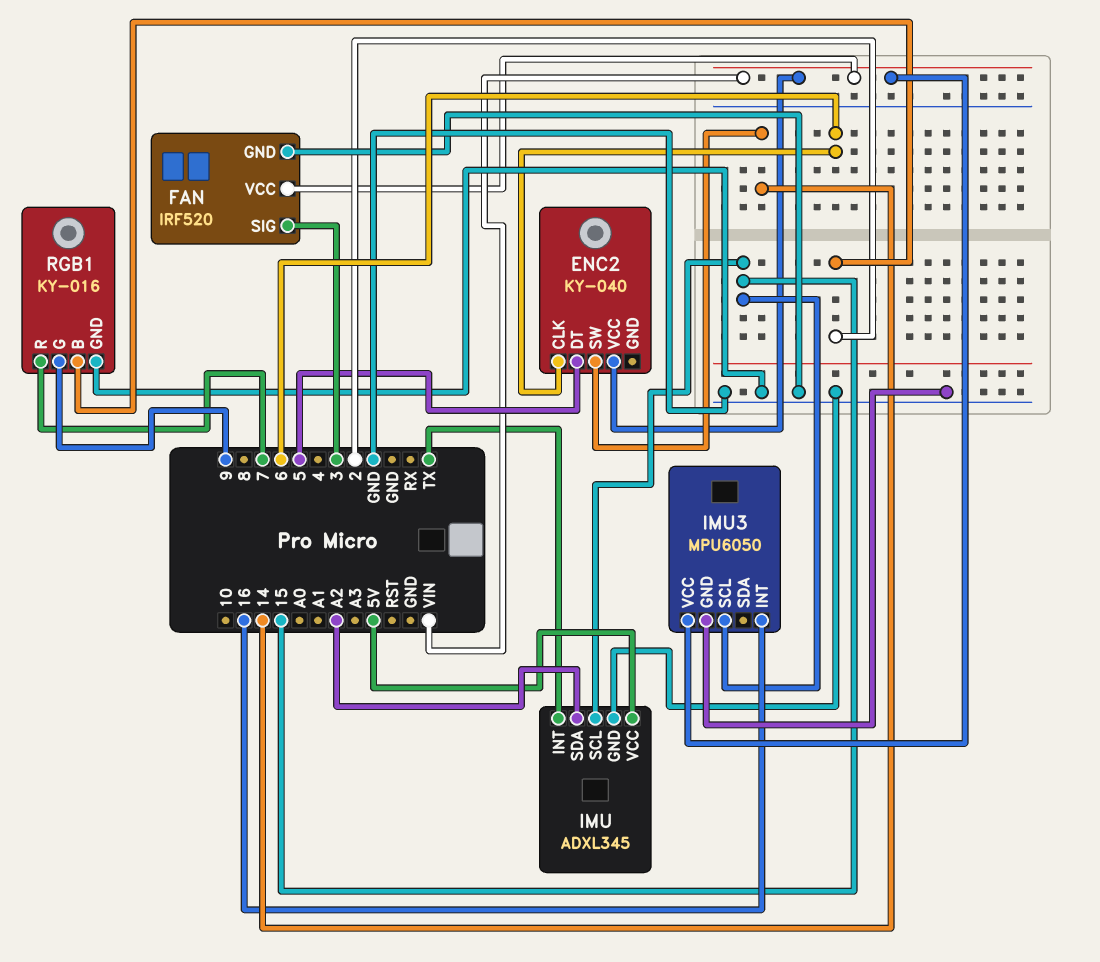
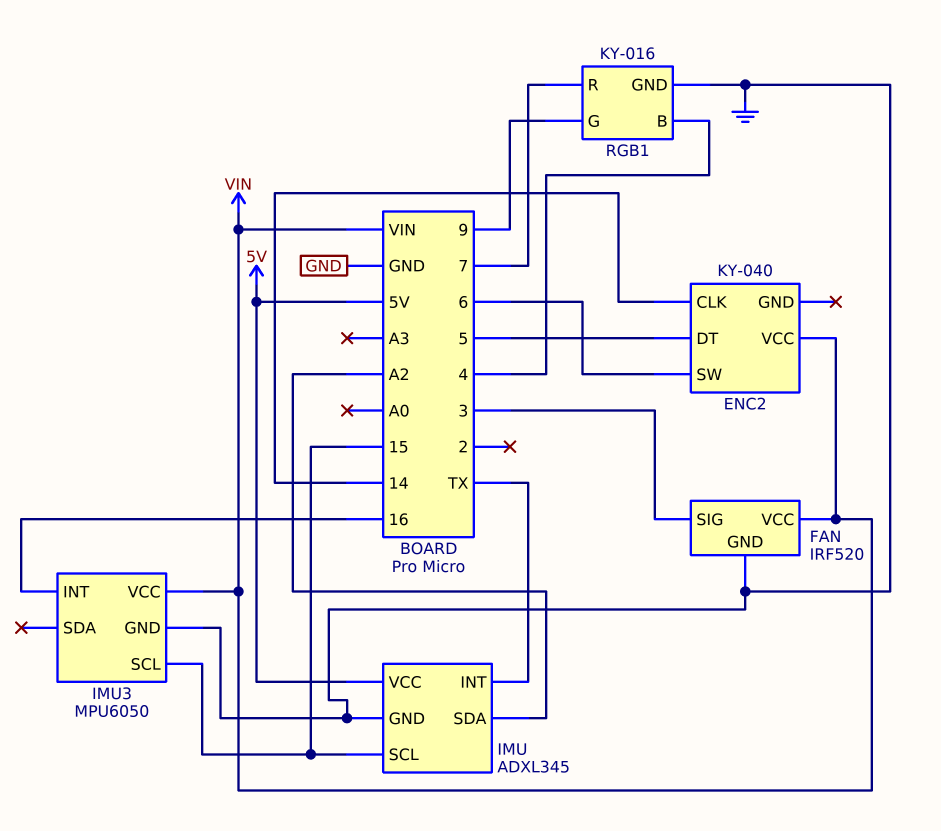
ENC2 pin CLK: 6 -> 14
ENC2 pin SW: 14 -> 6
RGB1 pin B: 2 -> 4

